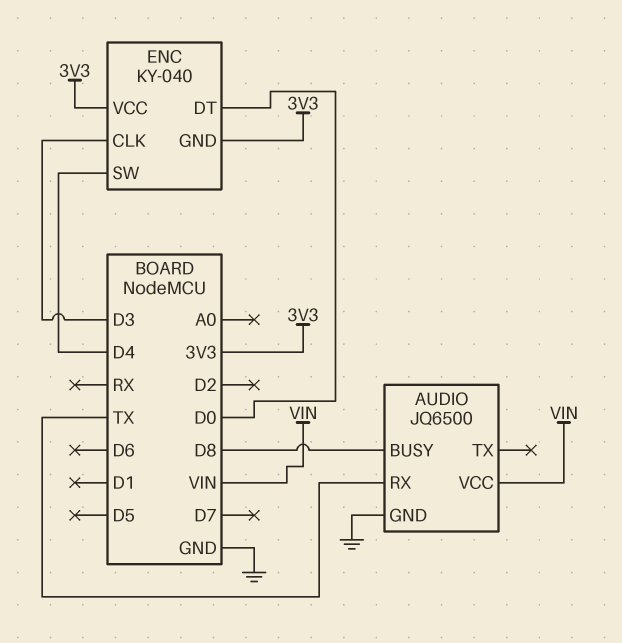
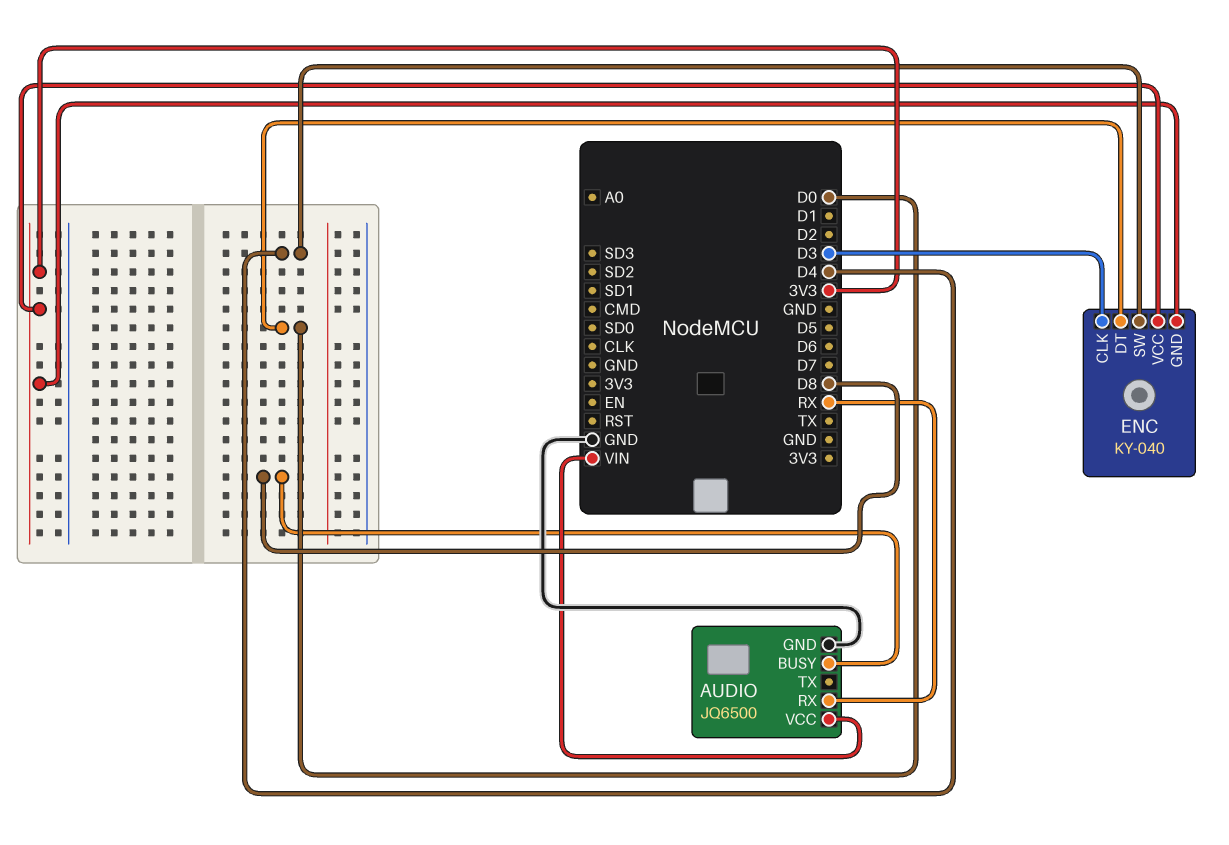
AUDIO pin RX: TX -> RX

